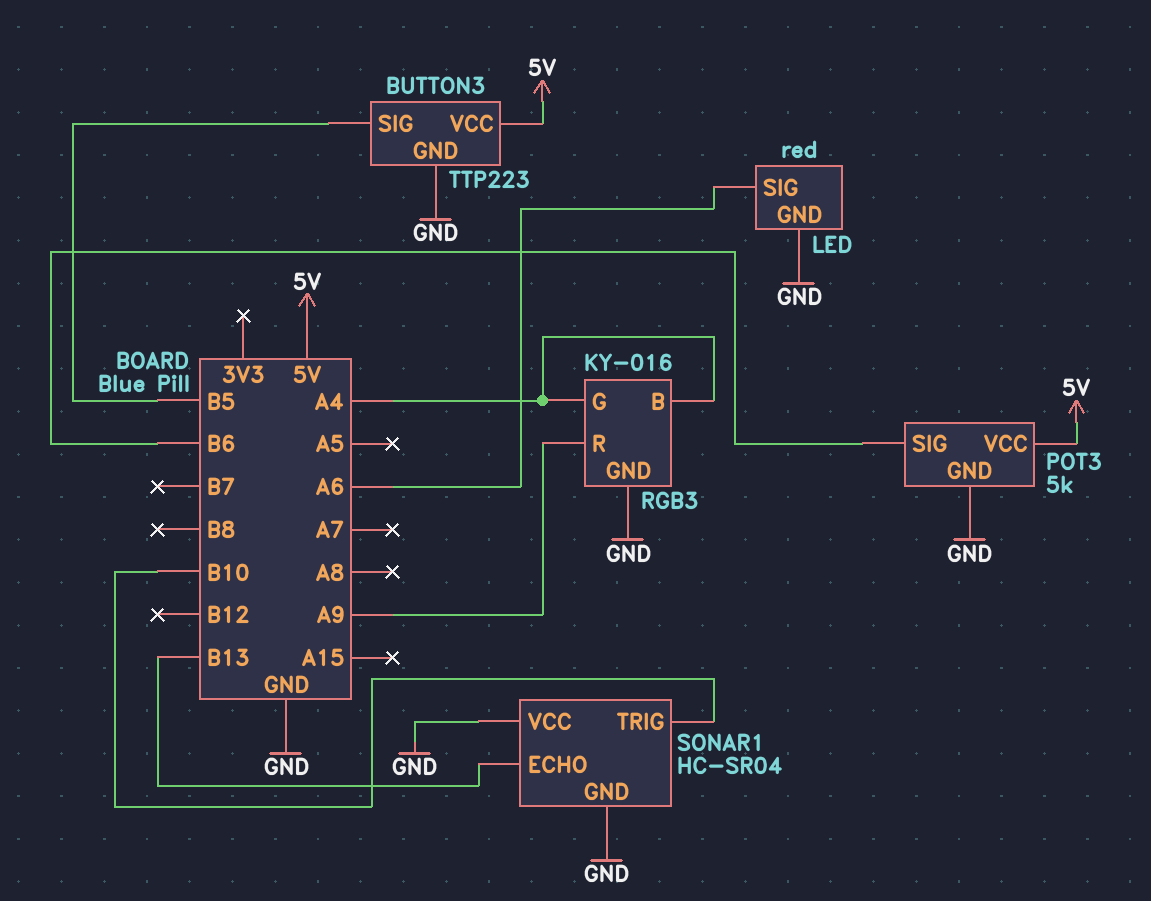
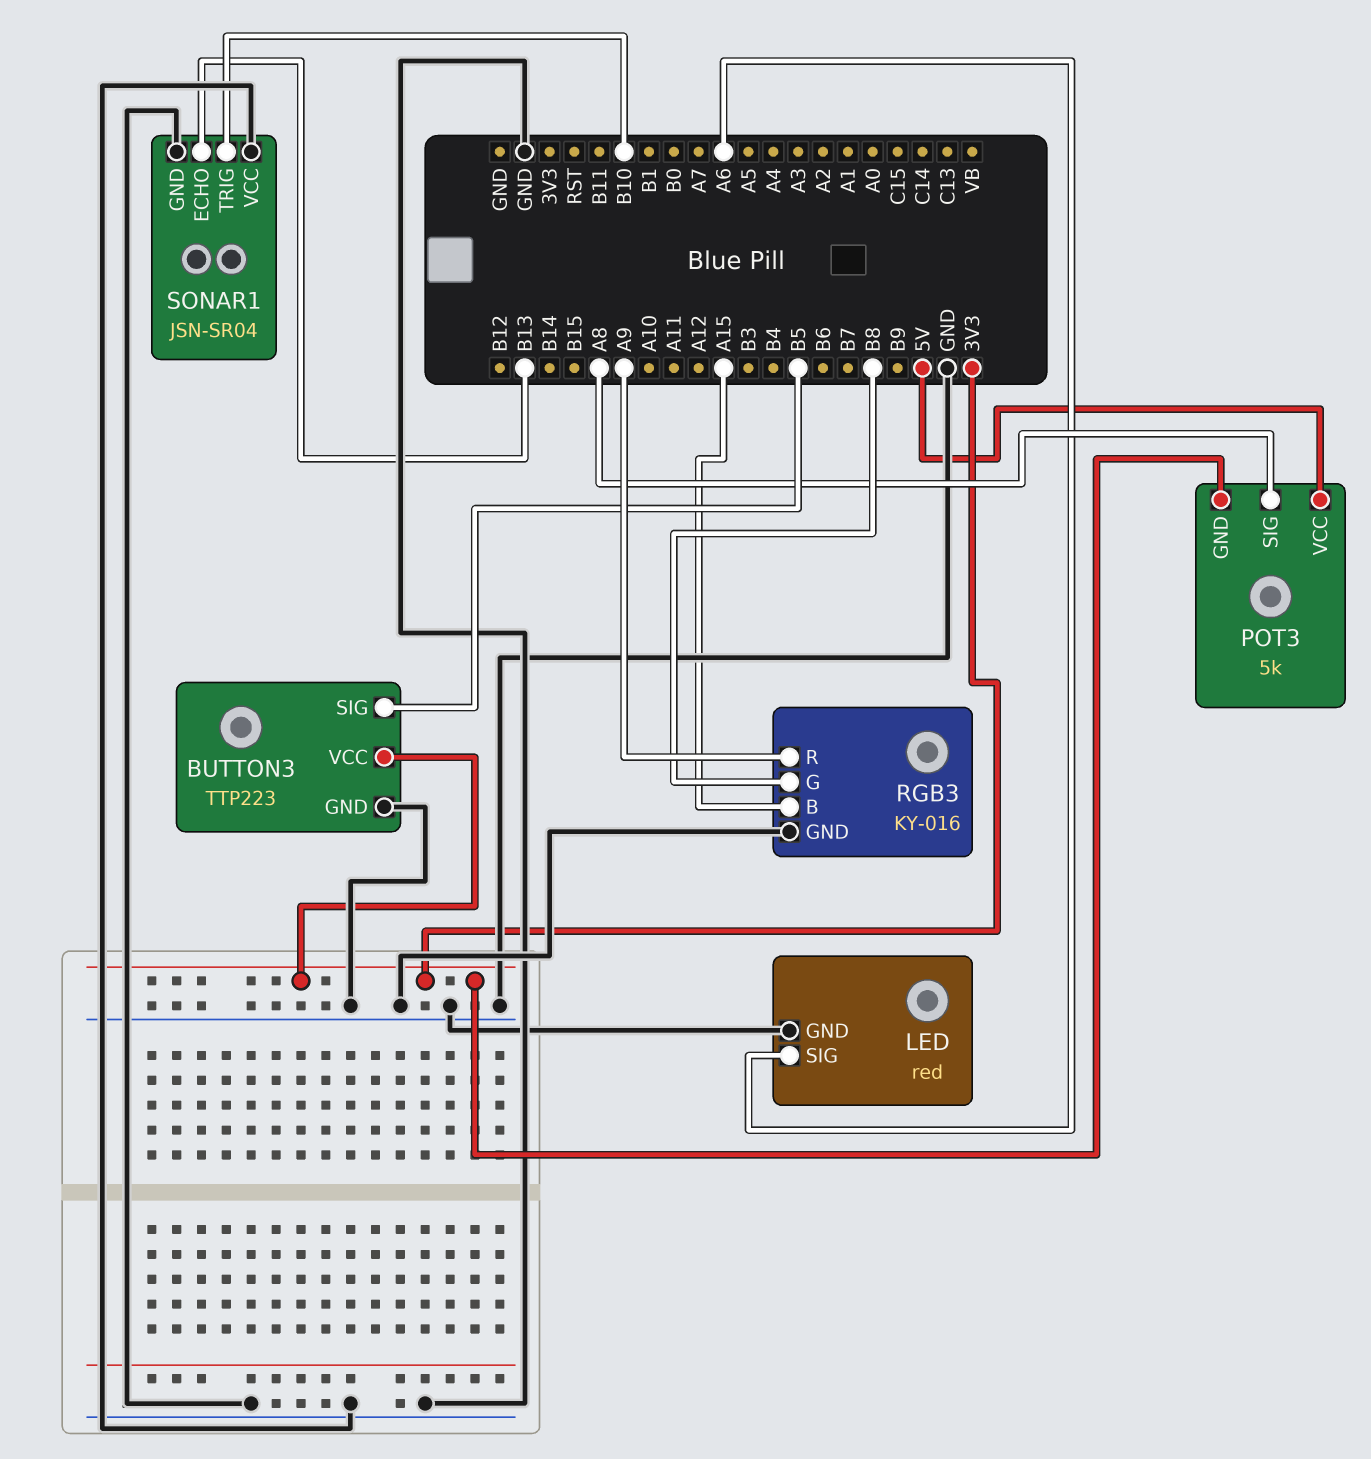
BUTTON3 pin VCC: 5V -> 3V3
POT3 pin GND: GND -> 3V3
POT3 pin SIG: B6 -> A8
RGB3 pin B: A4 -> A15
RGB3 pin G: A4 -> B8
SONAR1: HC-SR04 -> JSN-SR04

